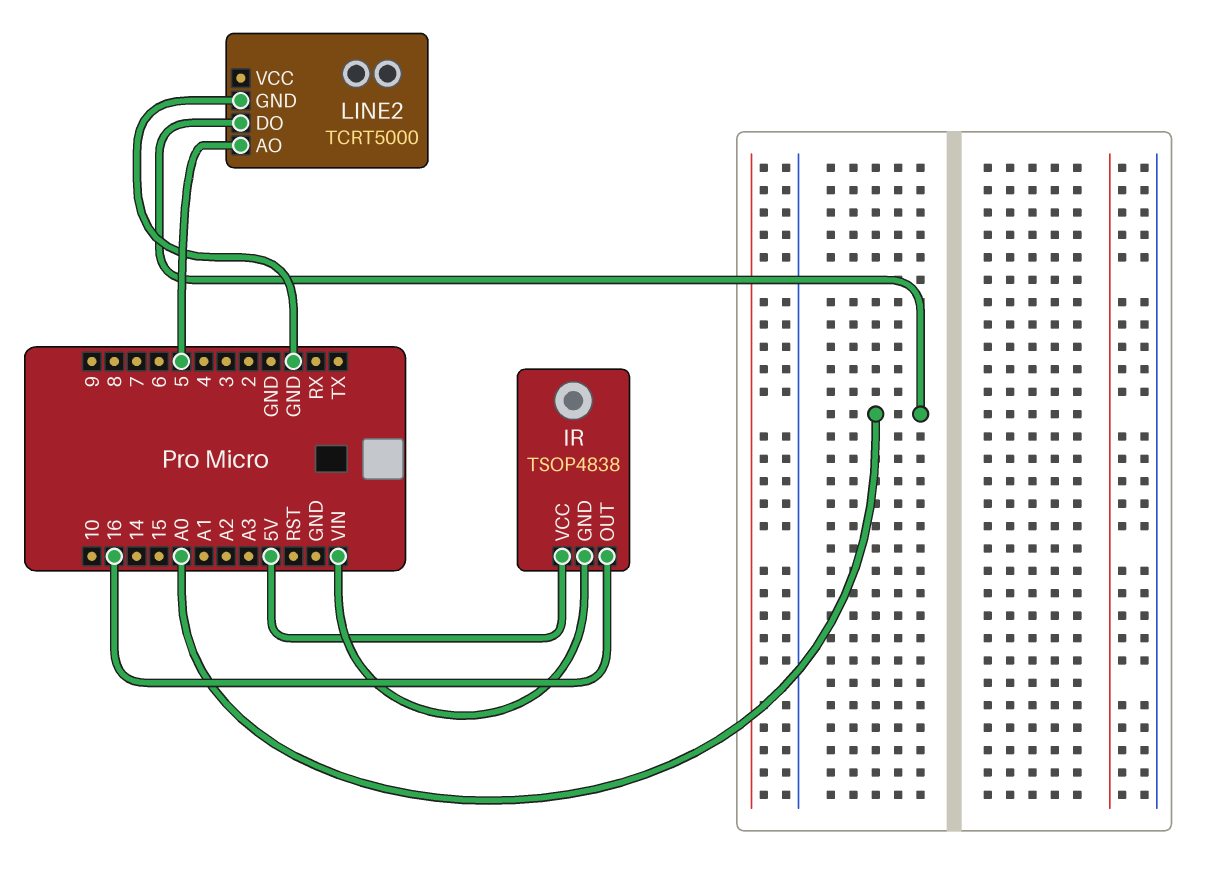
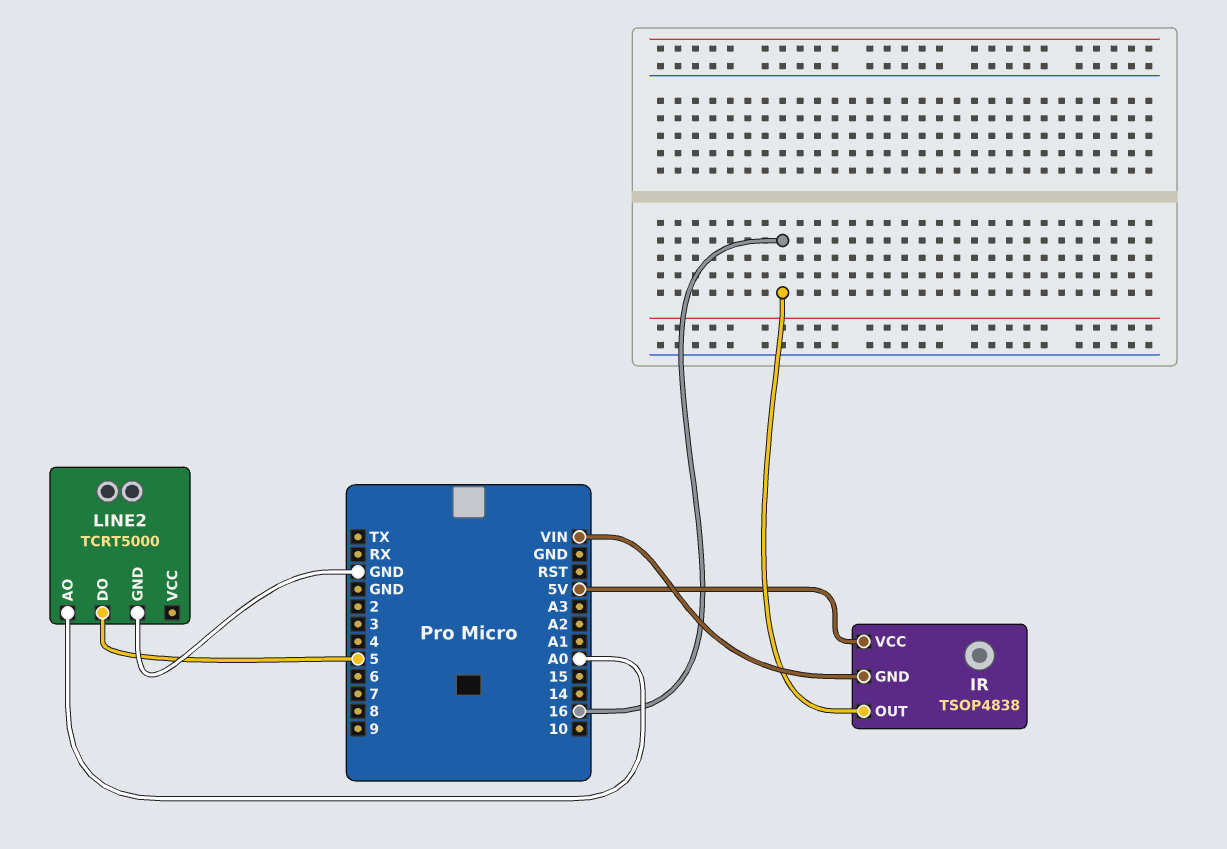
LINE2 pin AO: 5 -> A0
LINE2 pin DO: A0 -> 5

